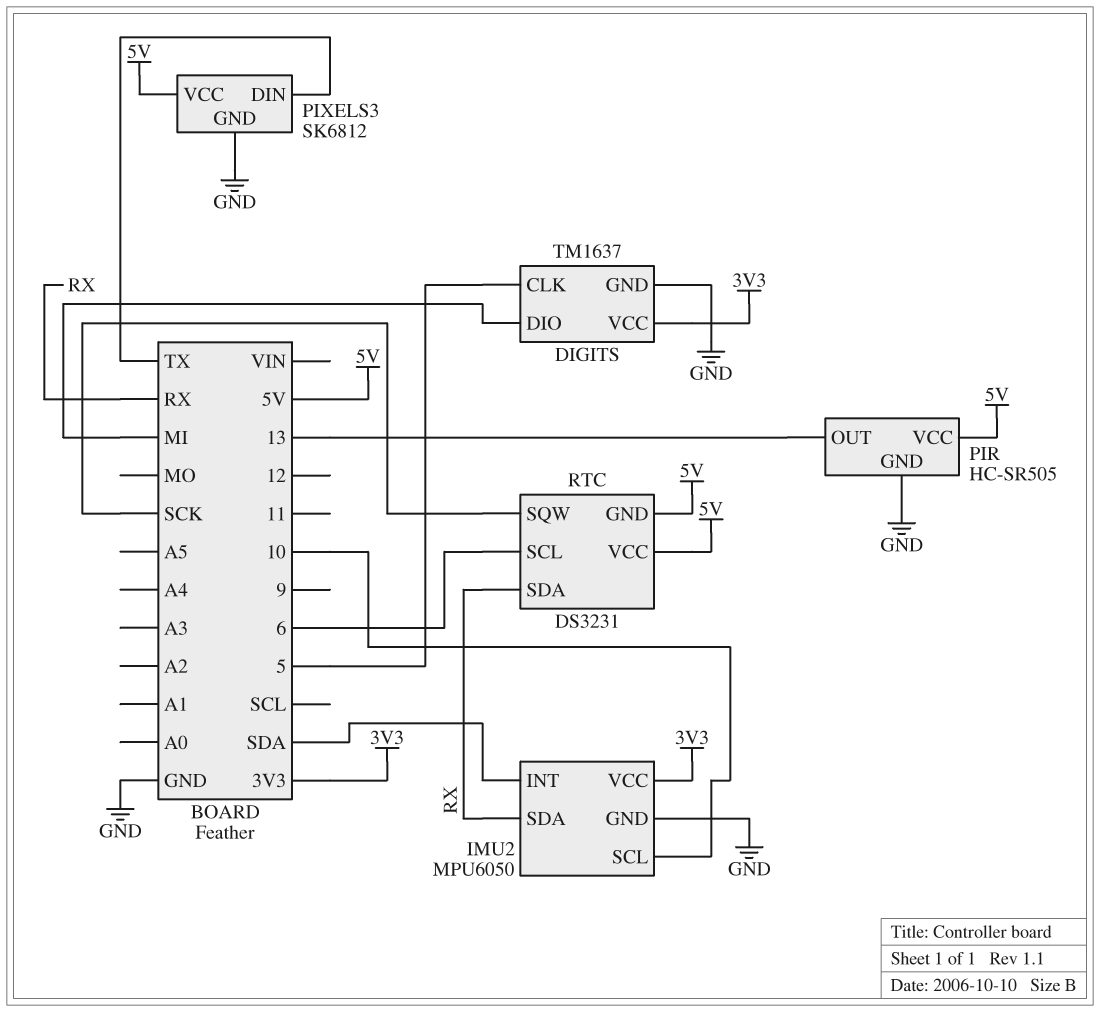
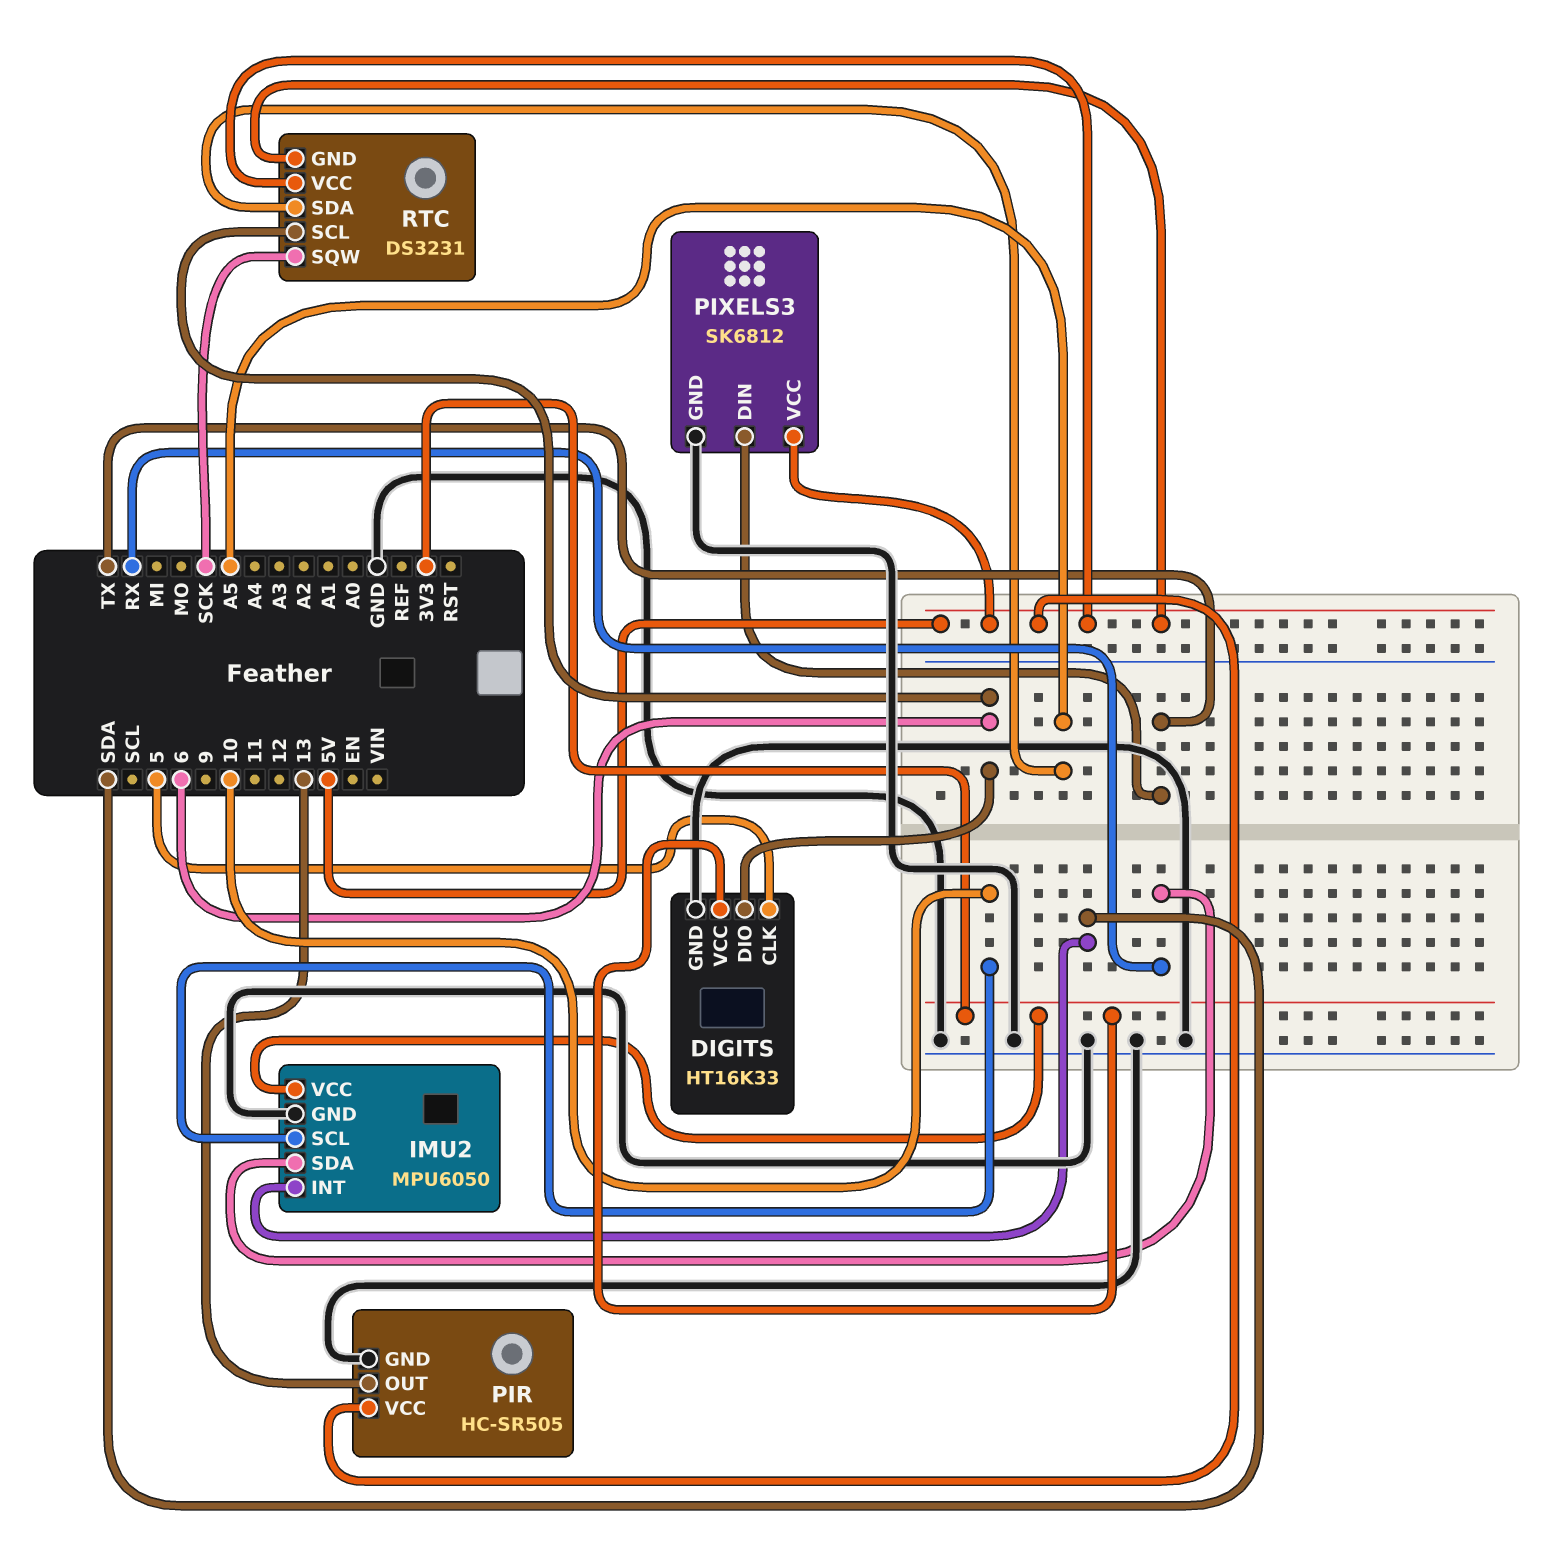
DIGITS: TM1637 -> HT16K33
DIGITS pin DIO: MI -> 6
RTC pin SDA: RX -> A5

